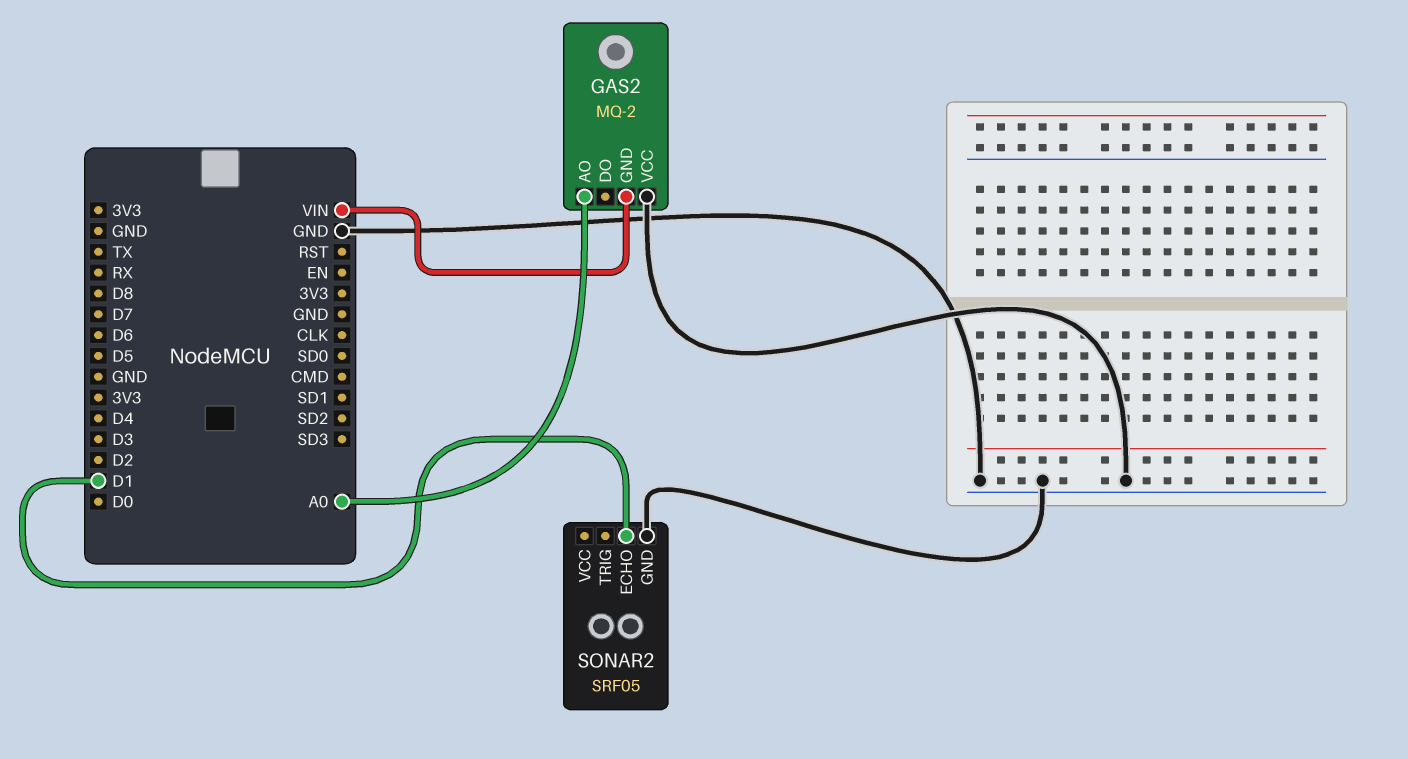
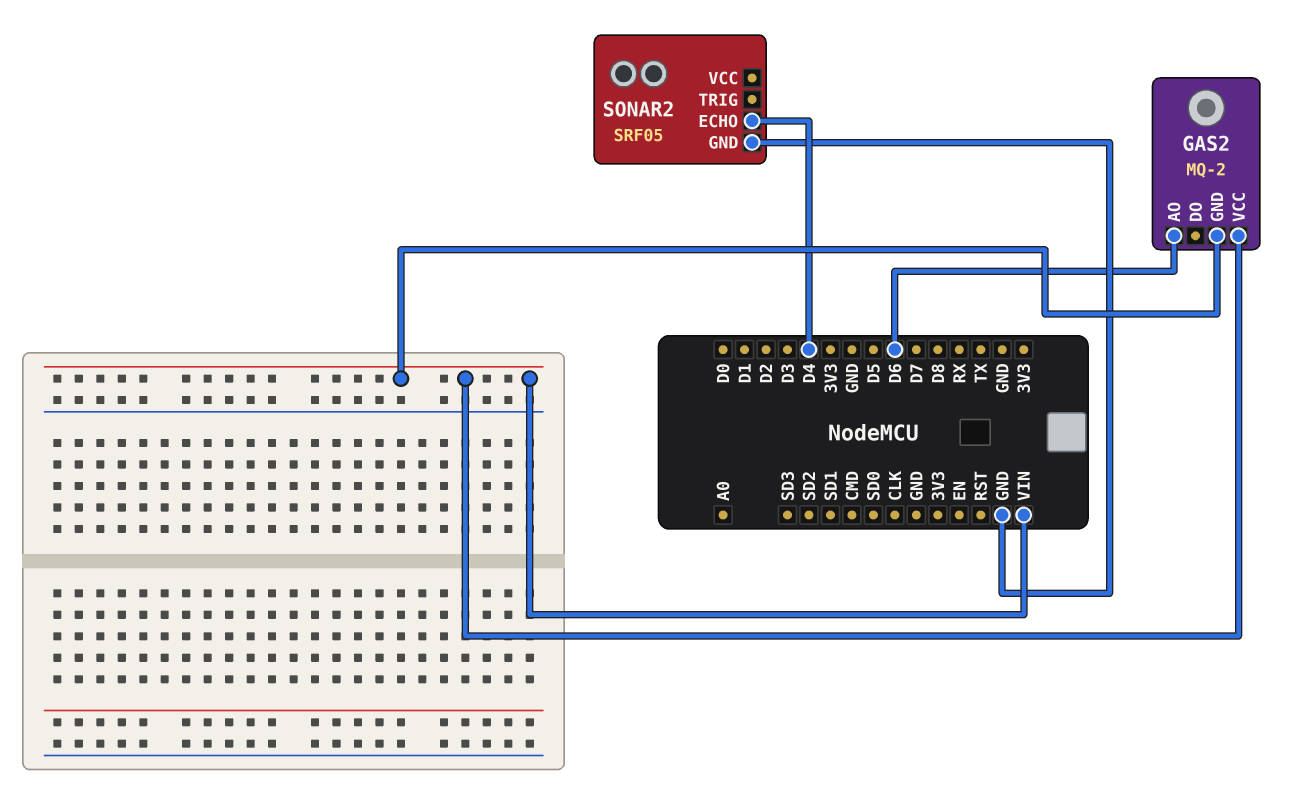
GAS2 pin AO: A0 -> D6
GAS2 pin VCC: GND -> VIN
SONAR2 pin ECHO: D1 -> D4

